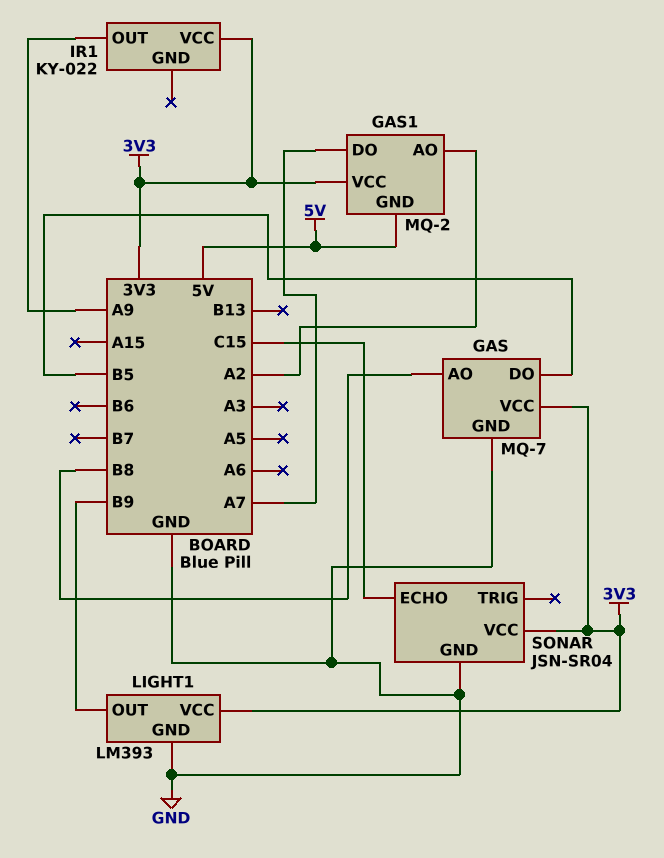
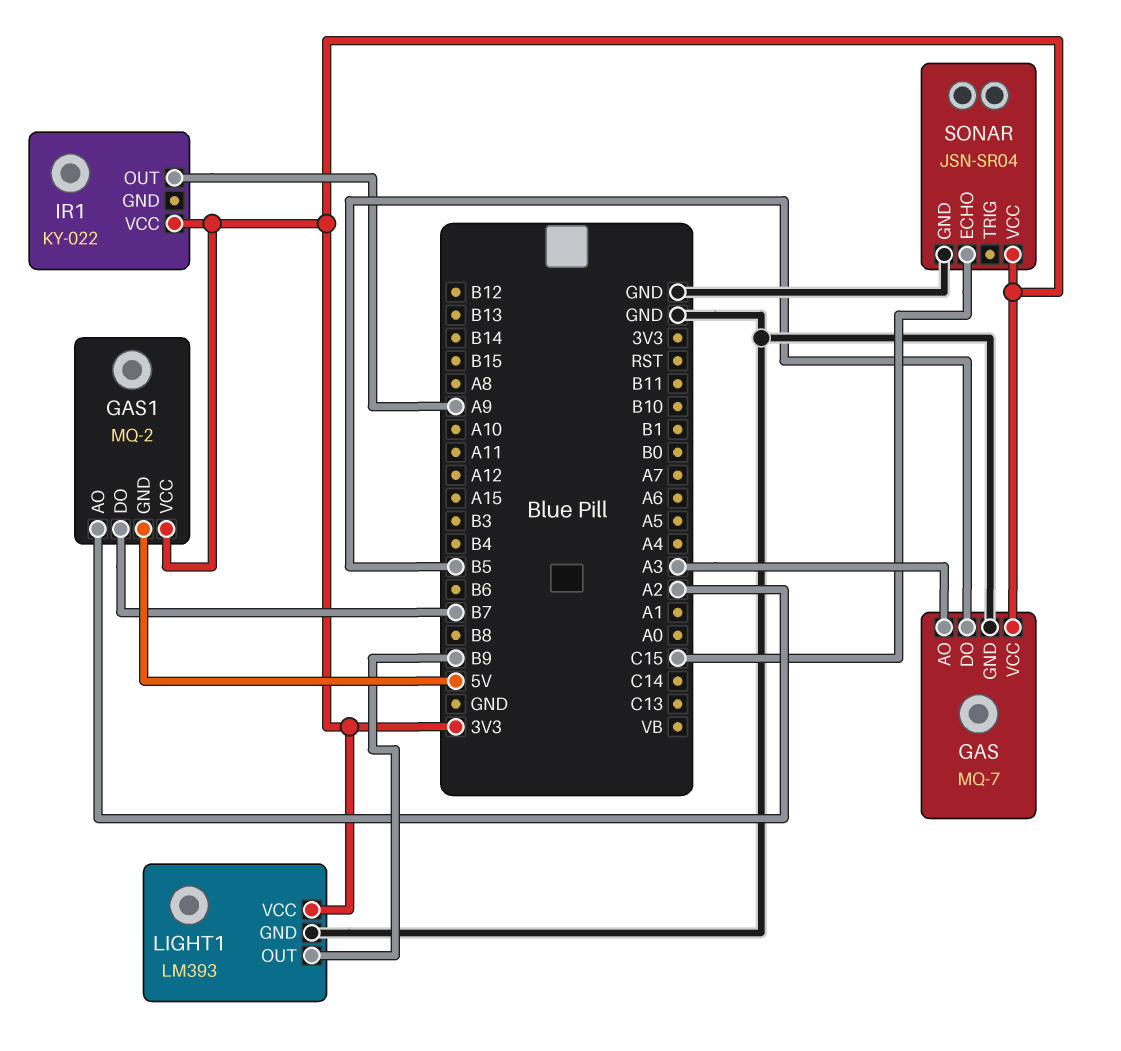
GAS pin AO: B8 -> A3
GAS1 pin DO: A7 -> B7

